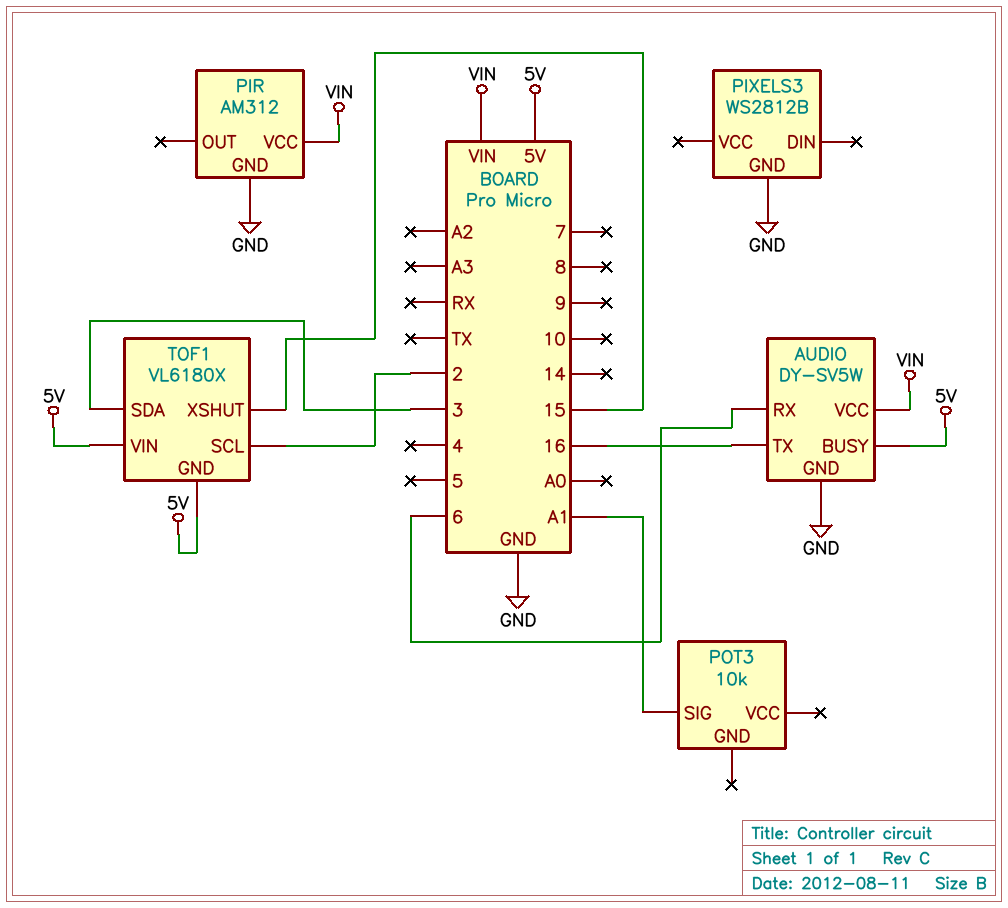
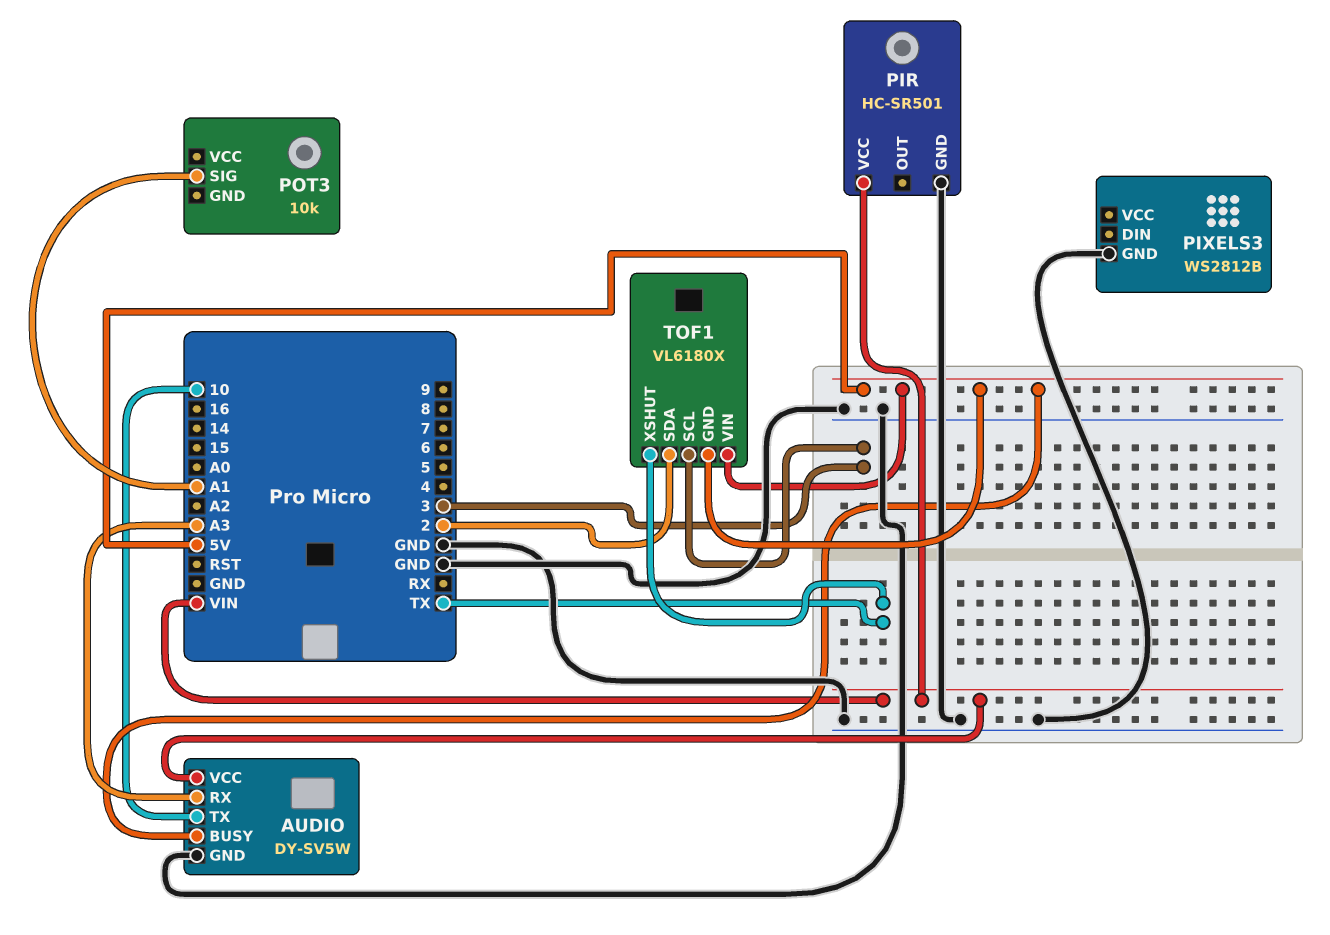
AUDIO pin RX: 6 -> A3
AUDIO pin TX: 16 -> 10
PIR: AM312 -> HC-SR501
TOF1 pin SCL: 2 -> 3
TOF1 pin SDA: 3 -> 2
TOF1 pin XSHUT: 15 -> TX

